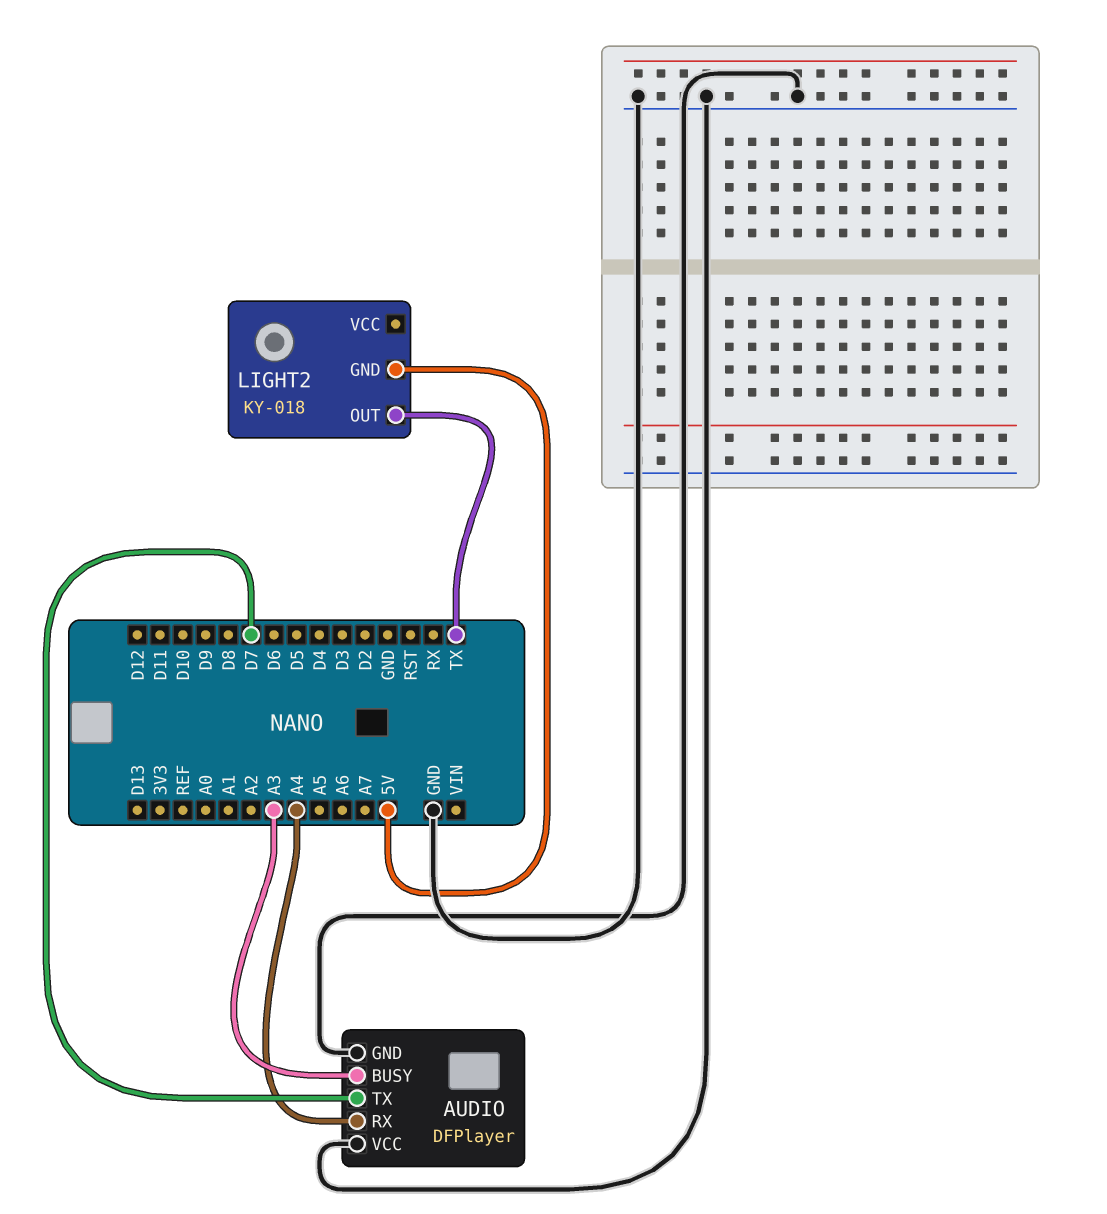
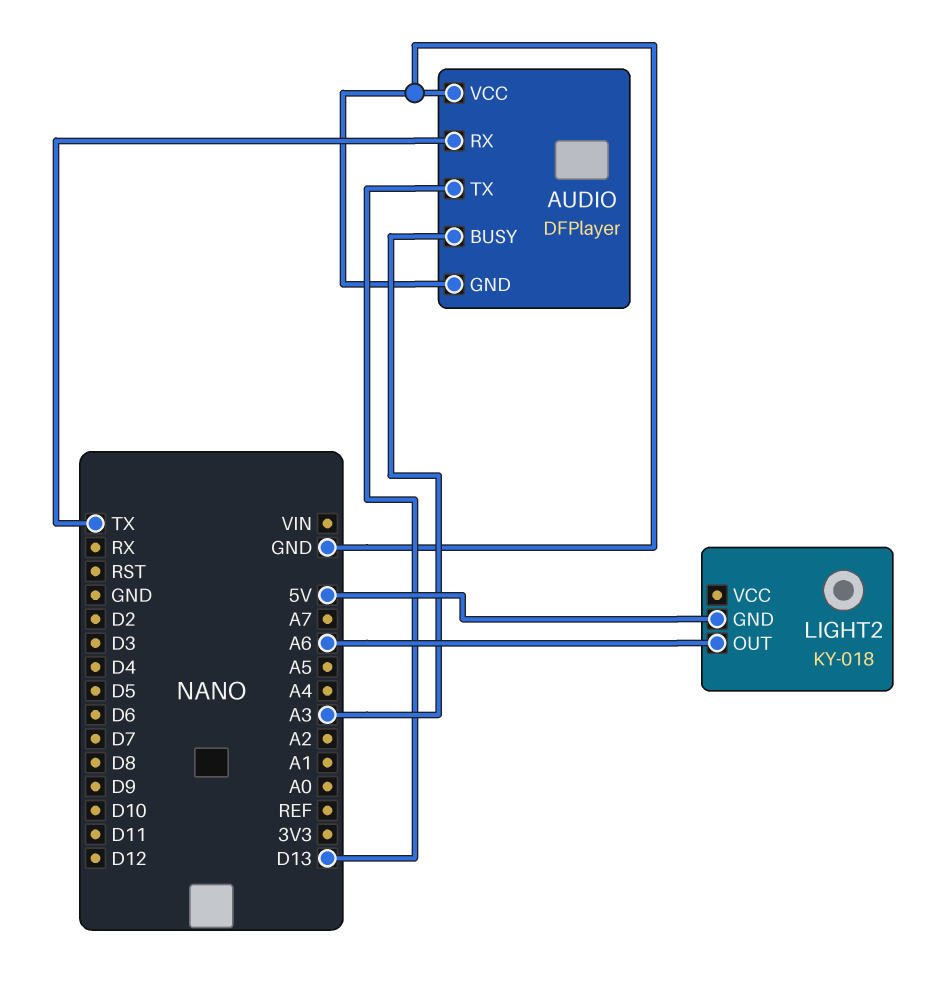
AUDIO pin RX: A4 -> TX
AUDIO pin TX: D7 -> D13
LIGHT2 pin OUT: TX -> A6

